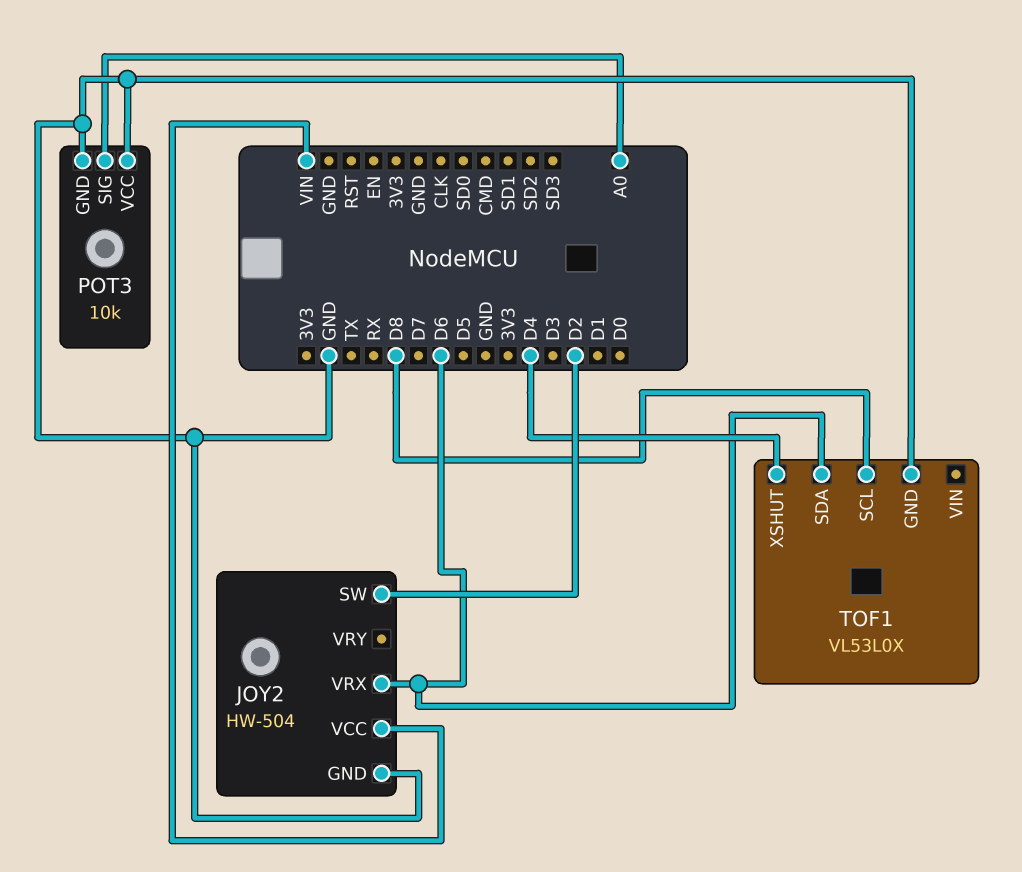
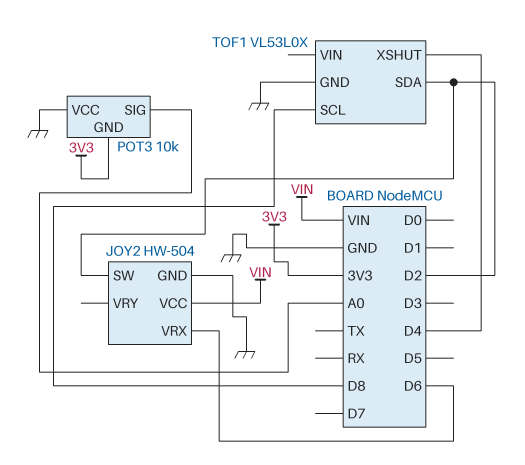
POT3 pin GND: GND -> 3V3
TOF1 pin SDA: D6 -> D2

